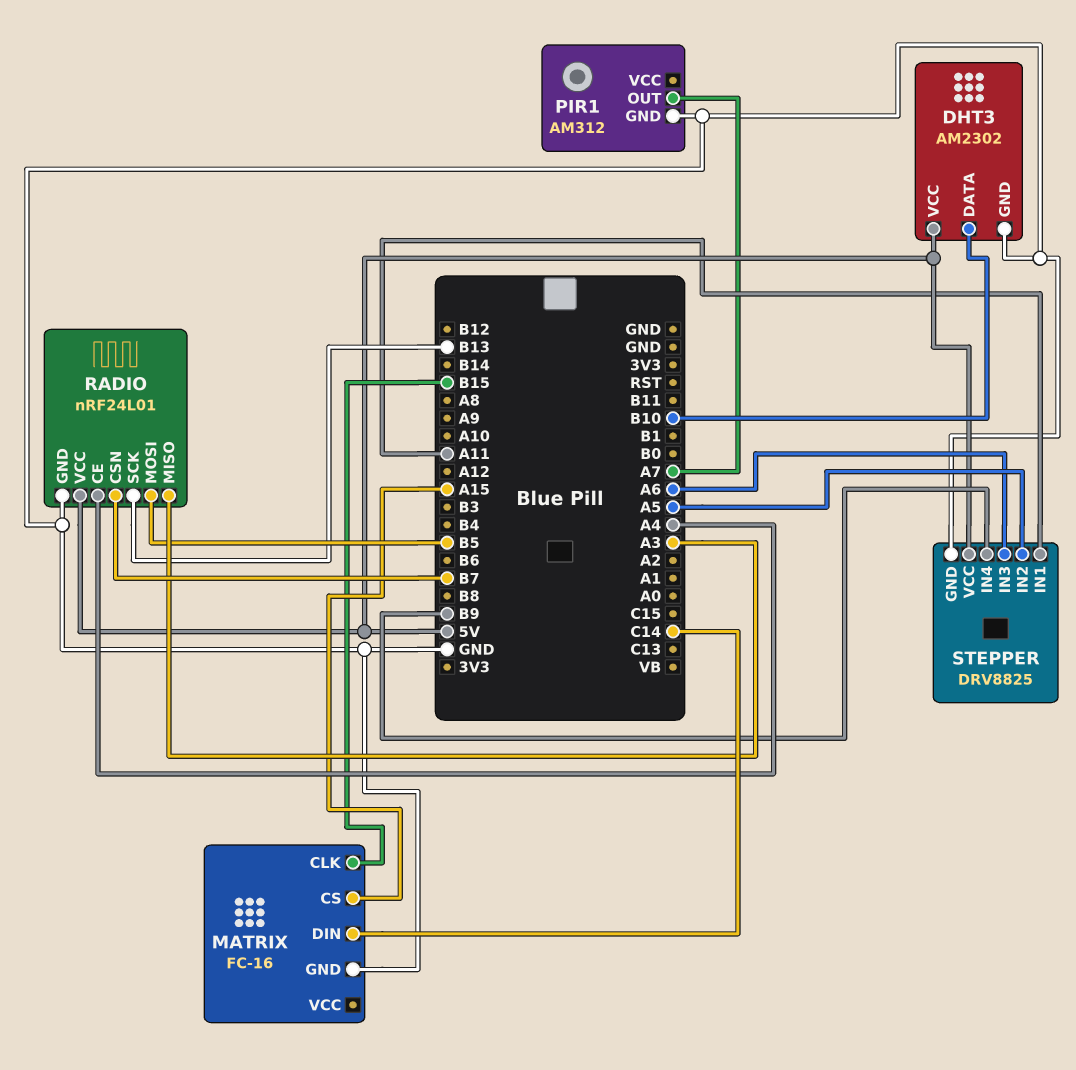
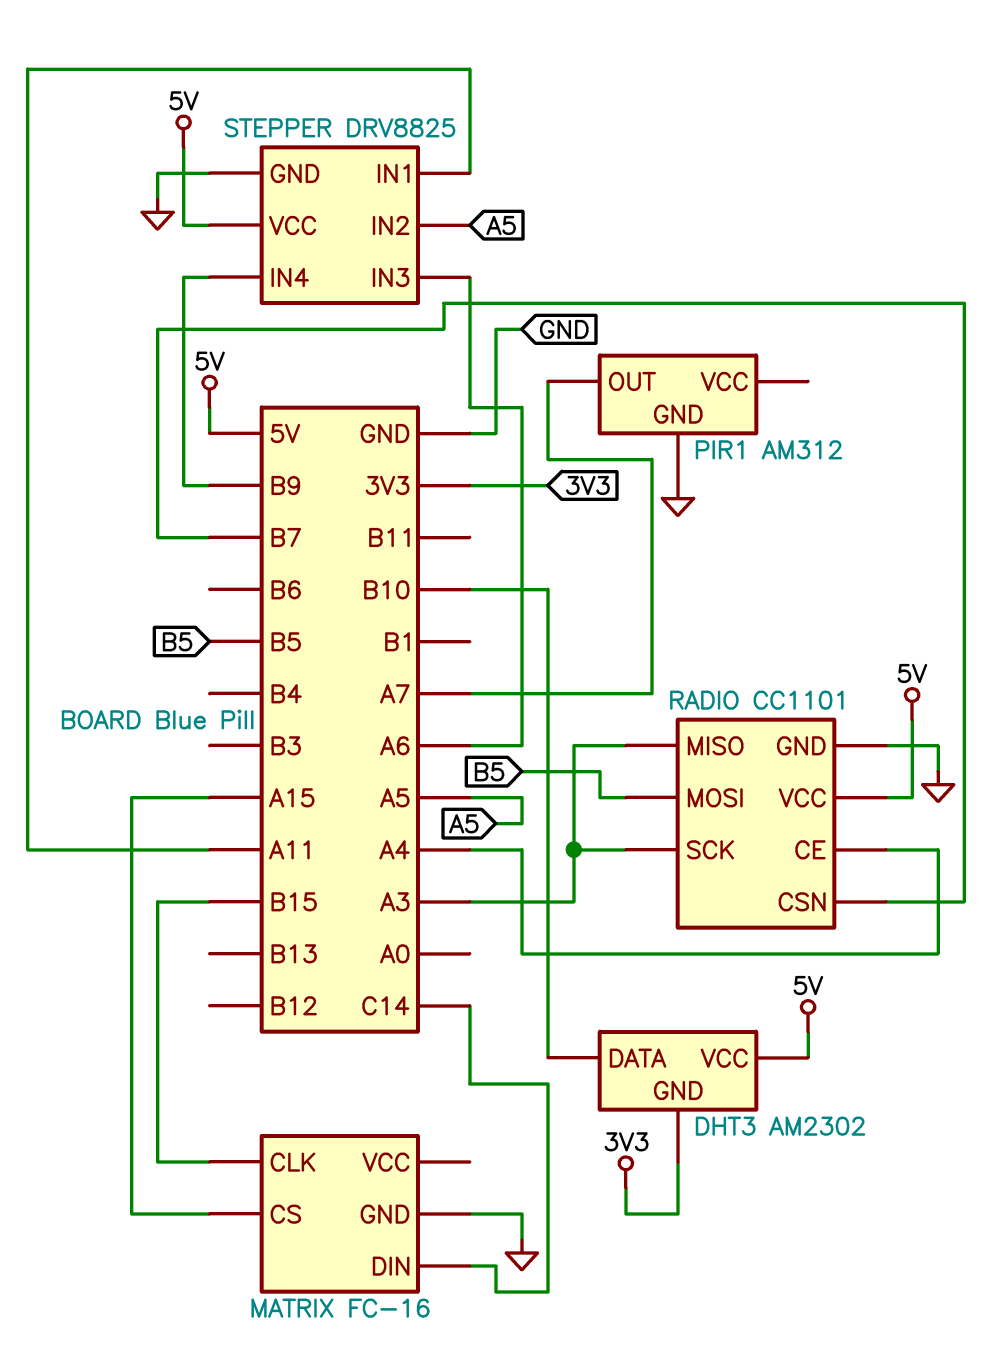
DHT3 pin GND: GND -> 3V3
RADIO: nRF24L01 -> CC1101
RADIO pin SCK: B13 -> A3

